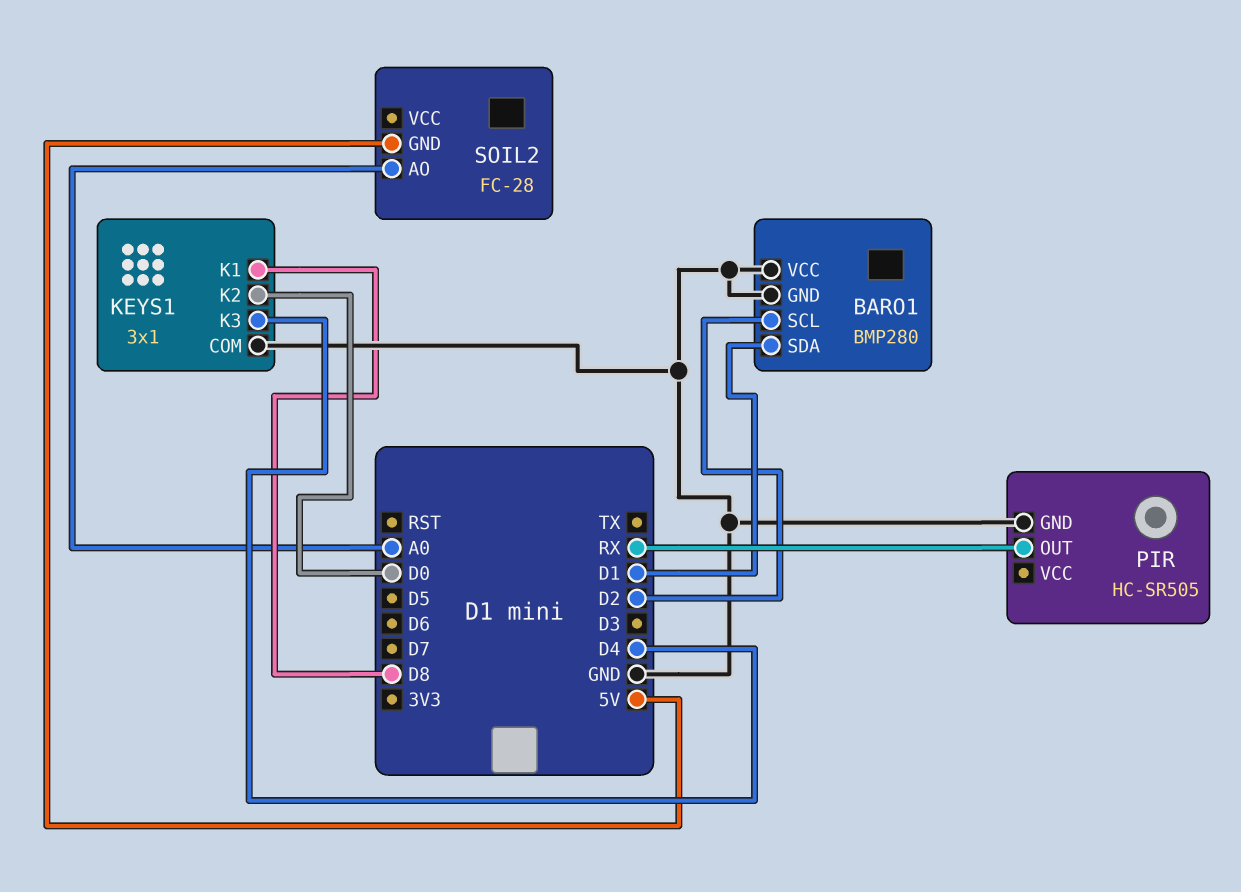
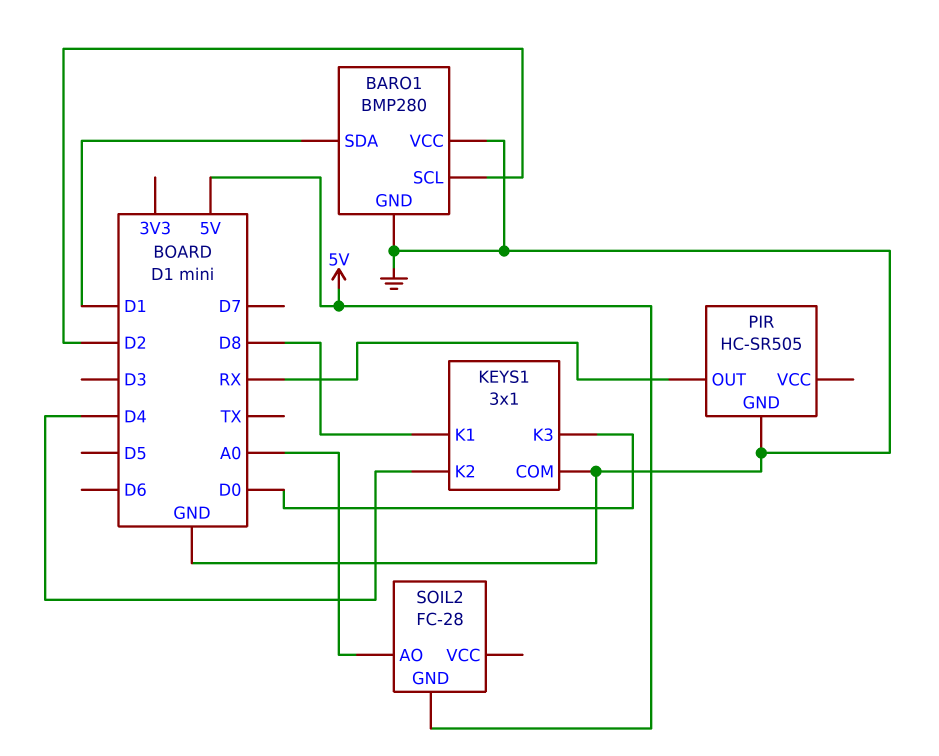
KEYS1 pin K2: D0 -> D4
KEYS1 pin K3: D4 -> D0

